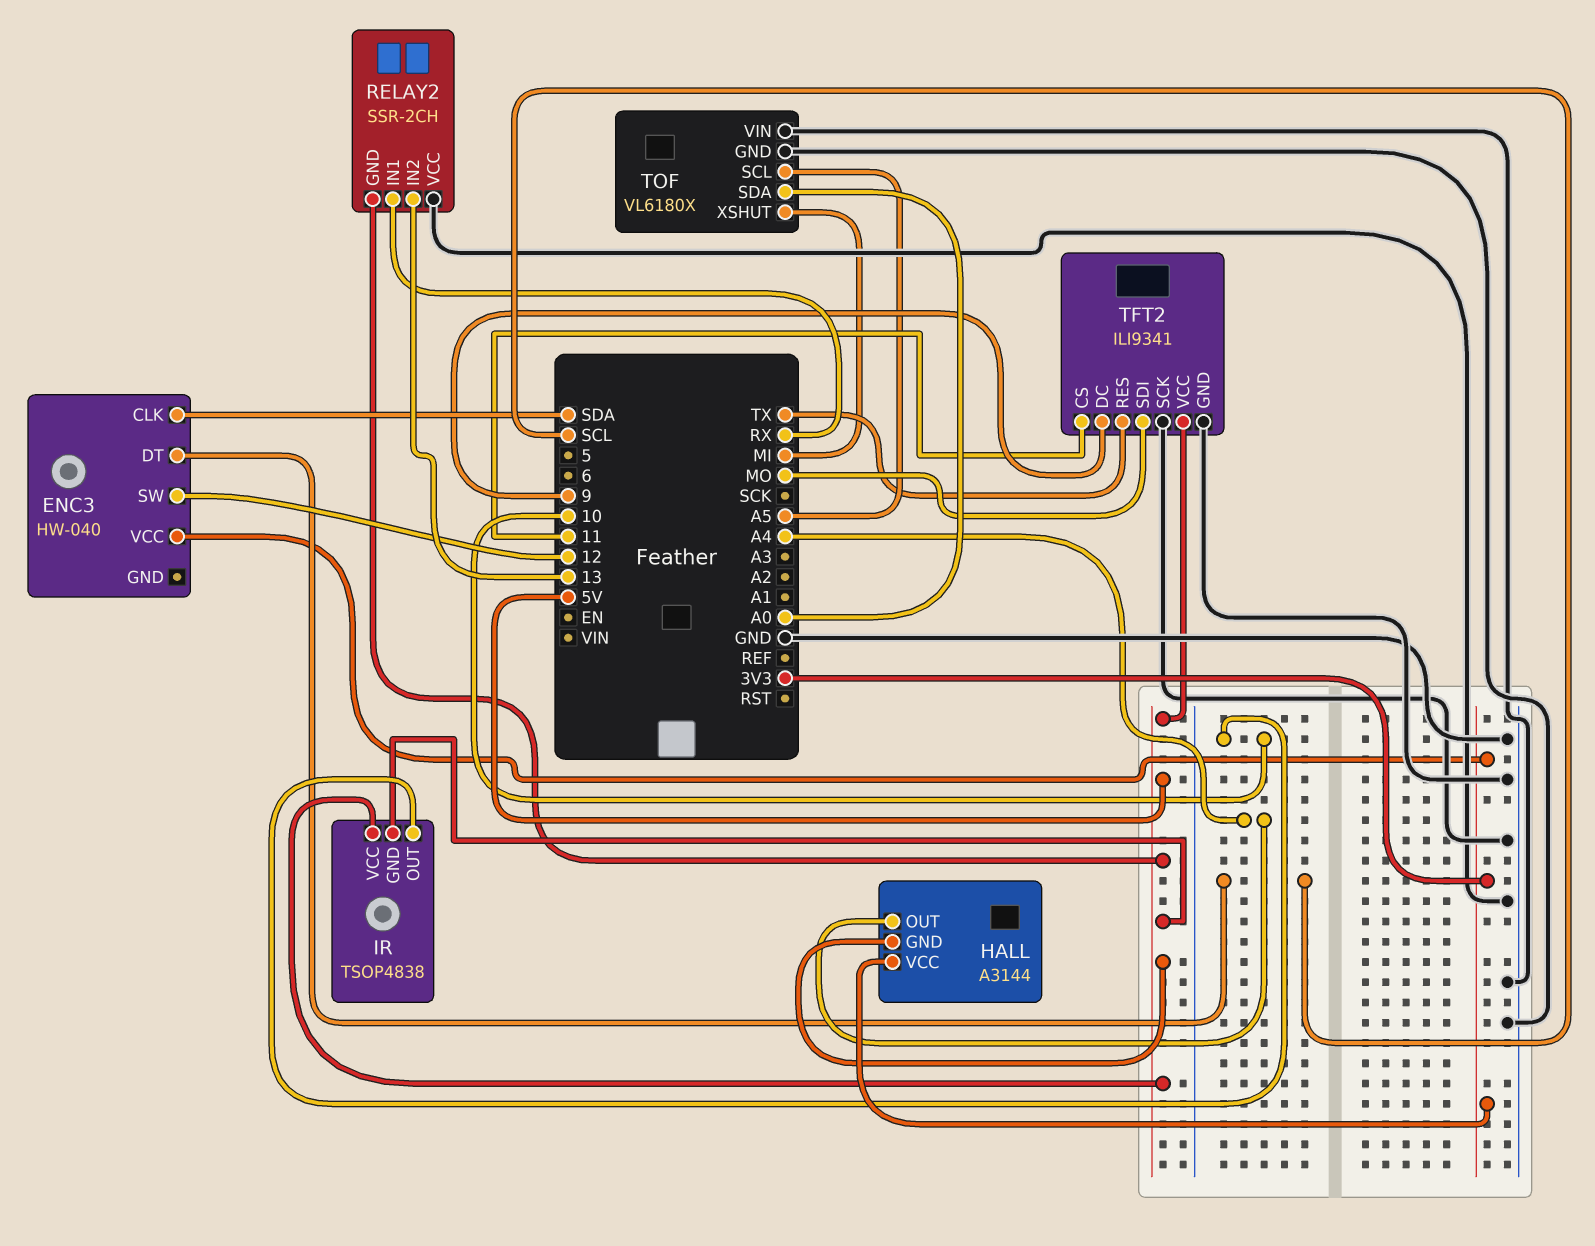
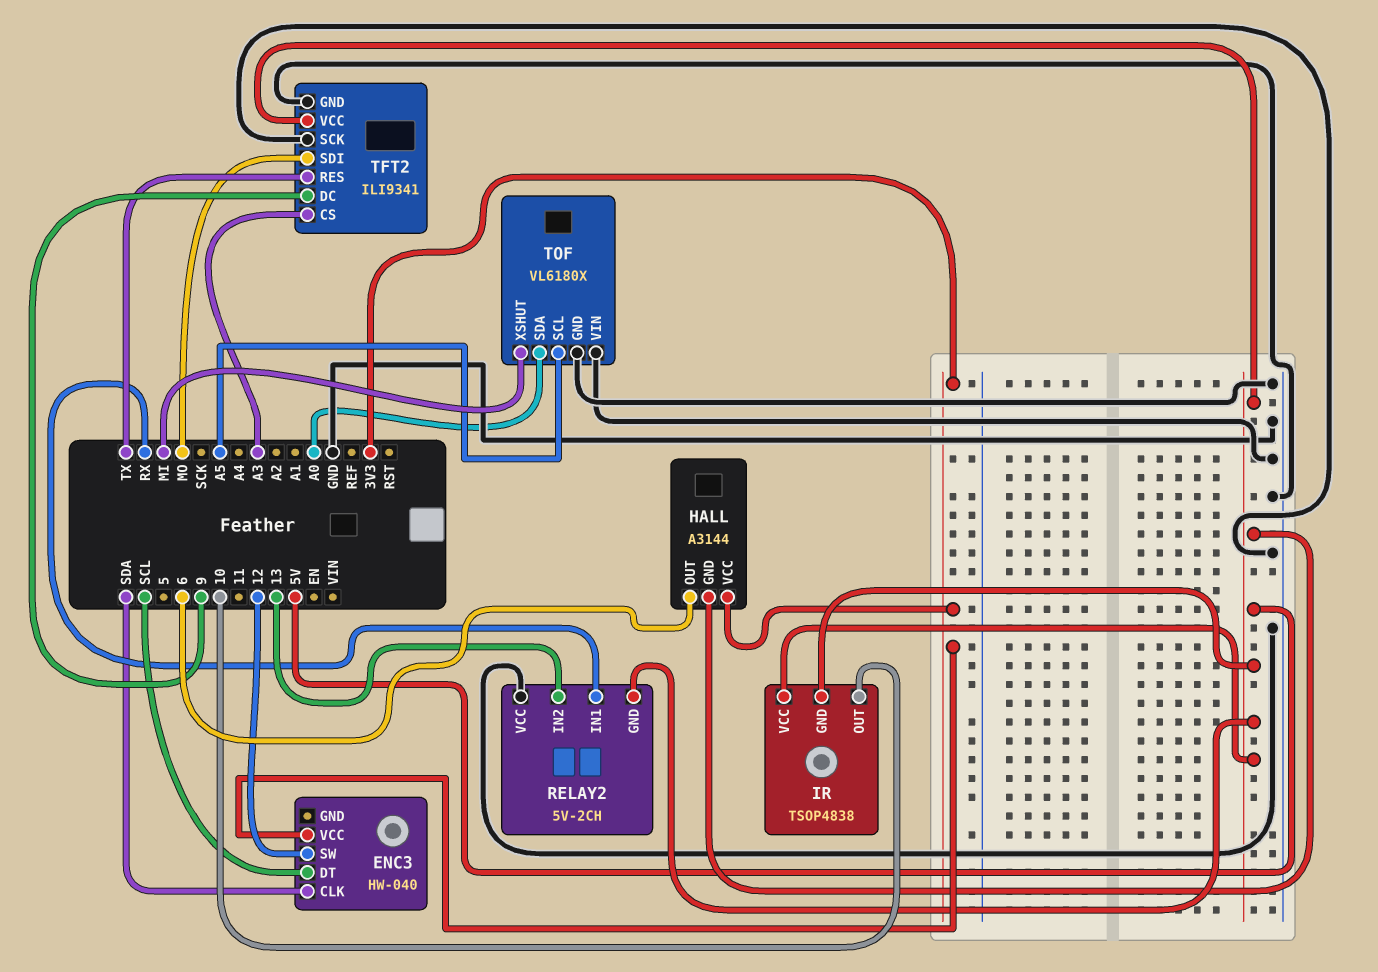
HALL pin OUT: A4 -> 6
RELAY2: SSR-2CH -> 5V-2CH
TFT2 pin CS: 11 -> A3

